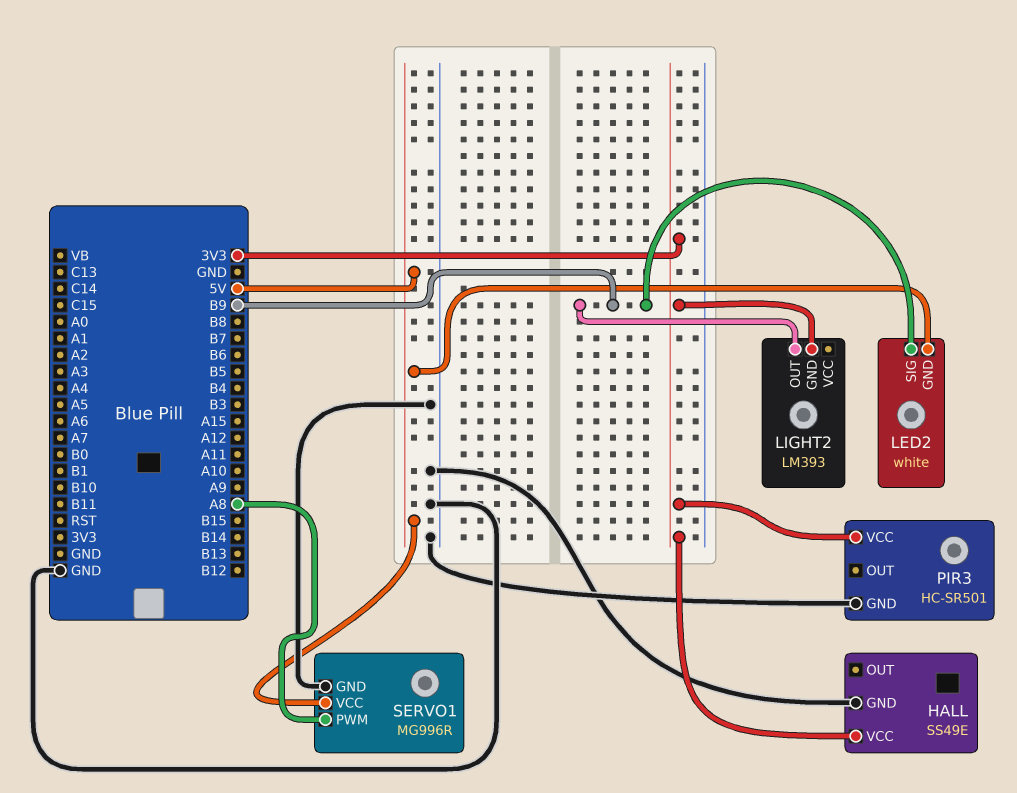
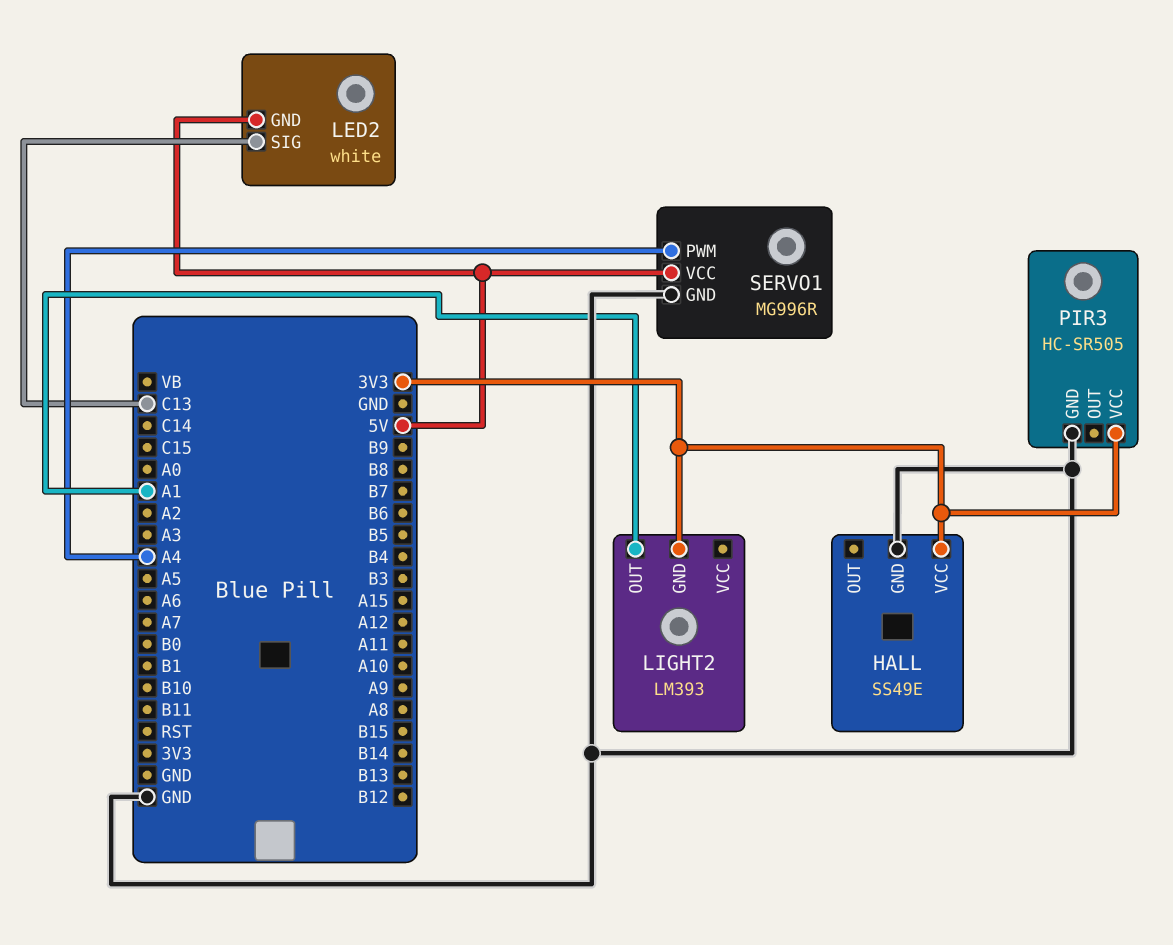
LED2 pin SIG: B9 -> C13
LIGHT2 pin OUT: B9 -> A1
PIR3: HC-SR501 -> HC-SR505
SERVO1 pin PWM: A8 -> A4

